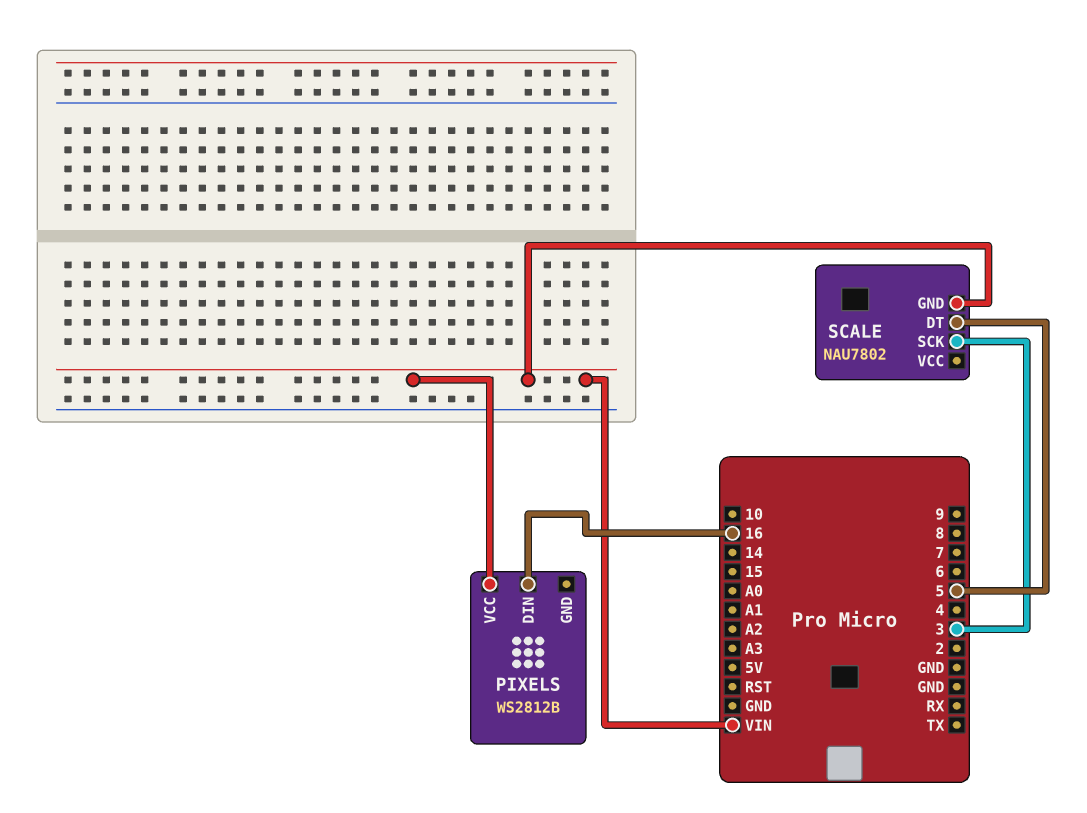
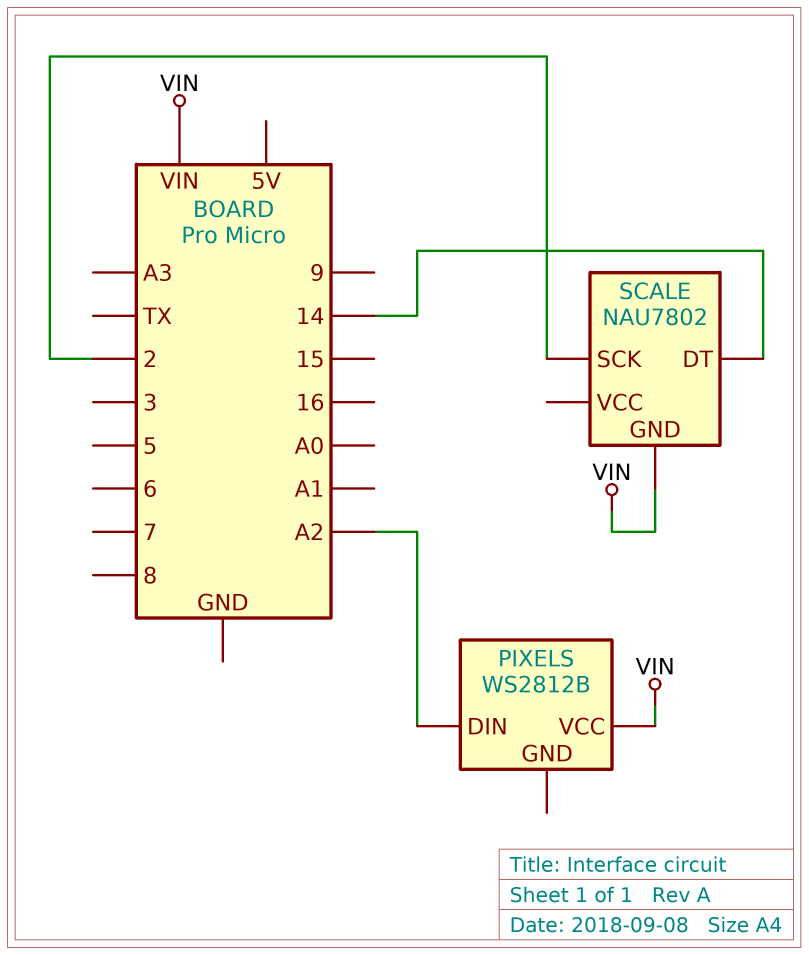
PIXELS pin DIN: 16 -> A2
SCALE pin DT: 5 -> 14
SCALE pin SCK: 3 -> 2

